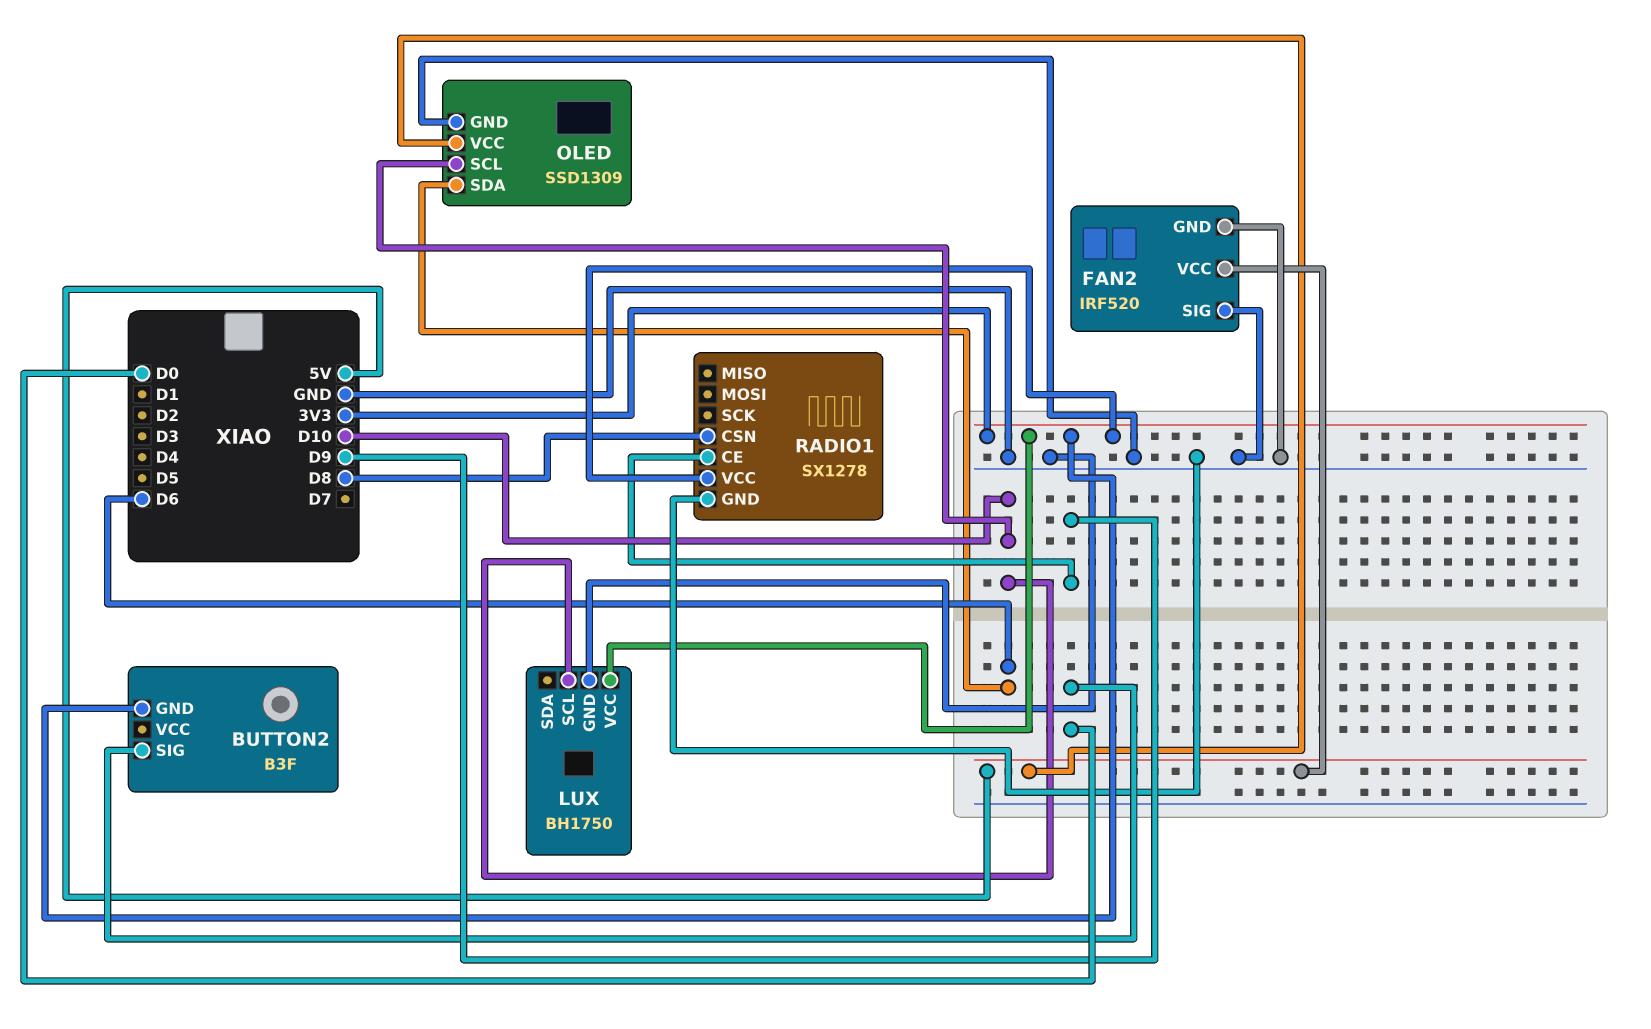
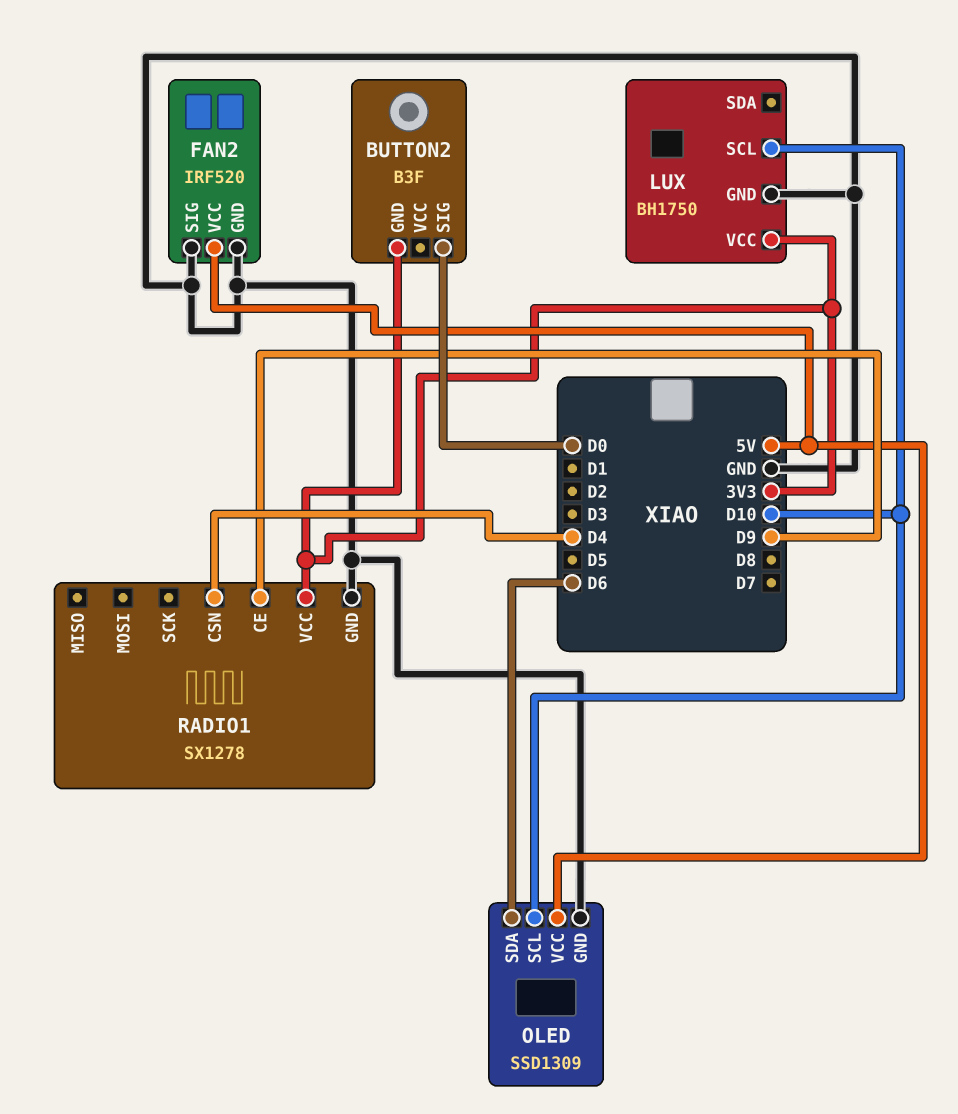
RADIO1 pin CSN: D8 -> D4

